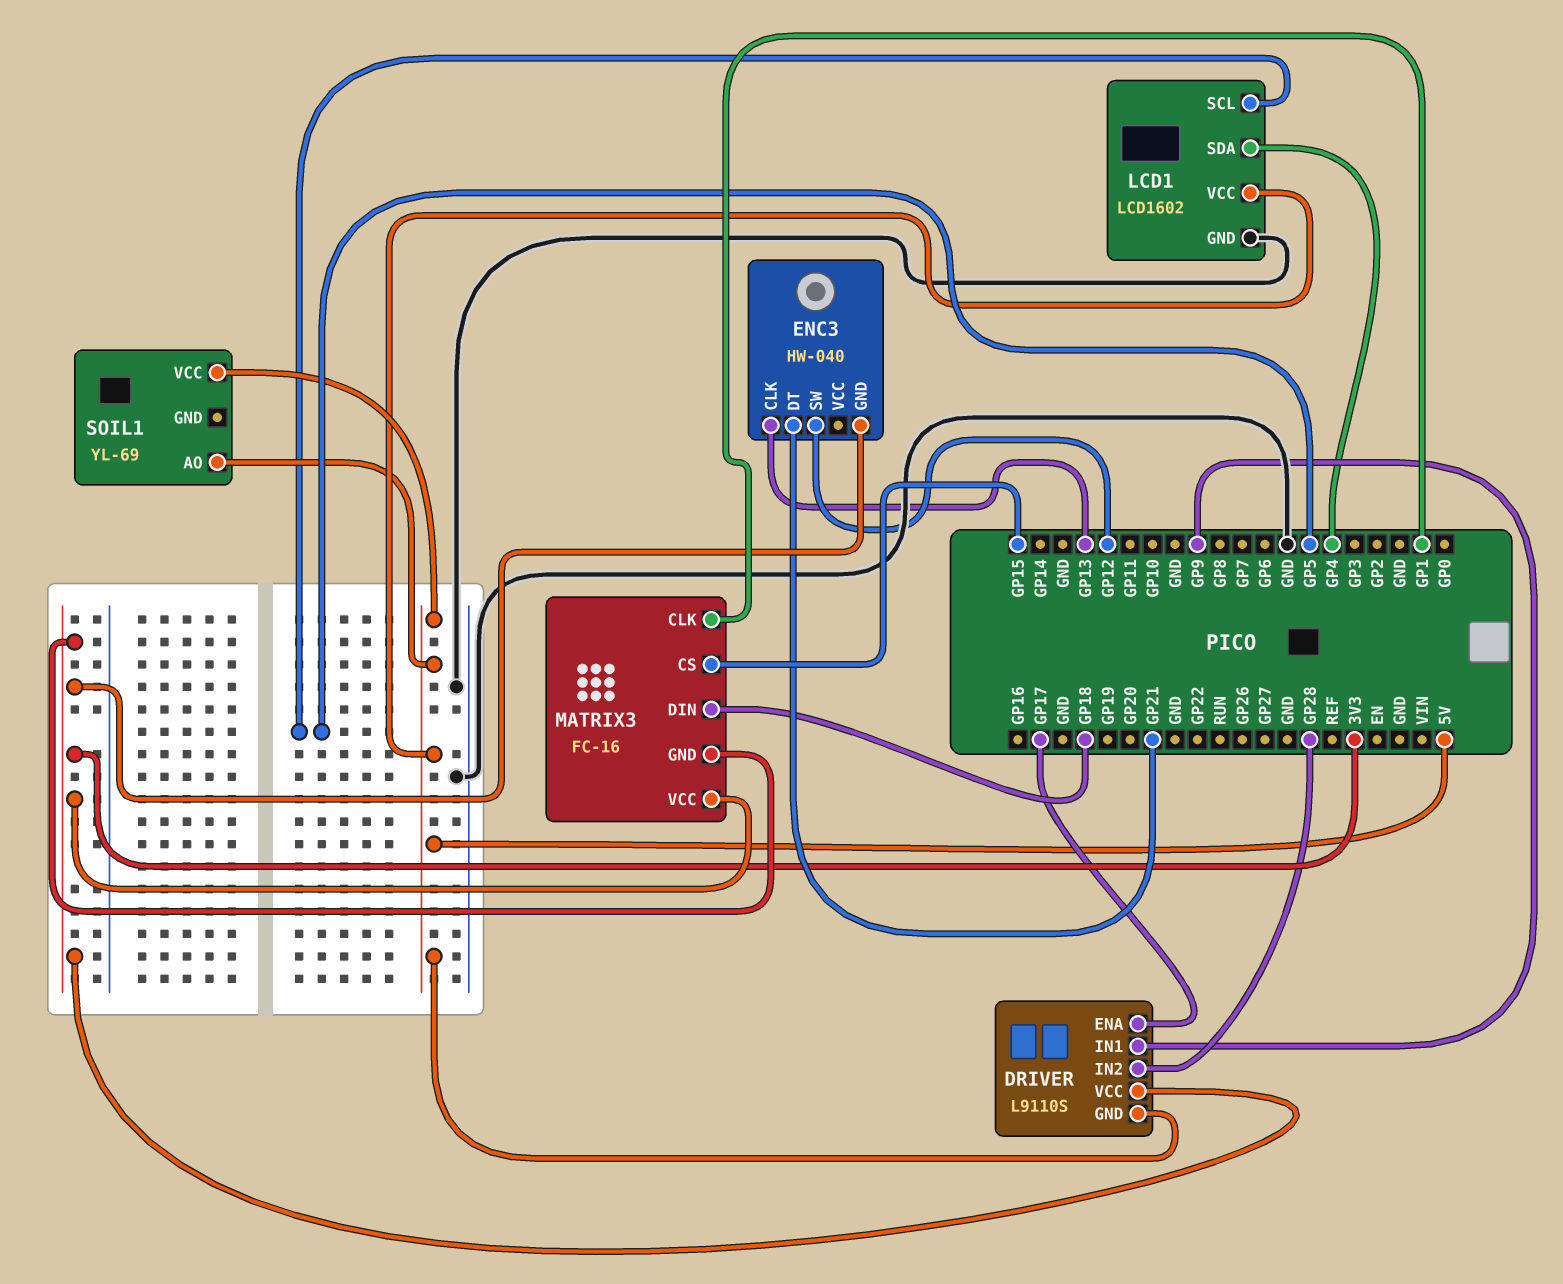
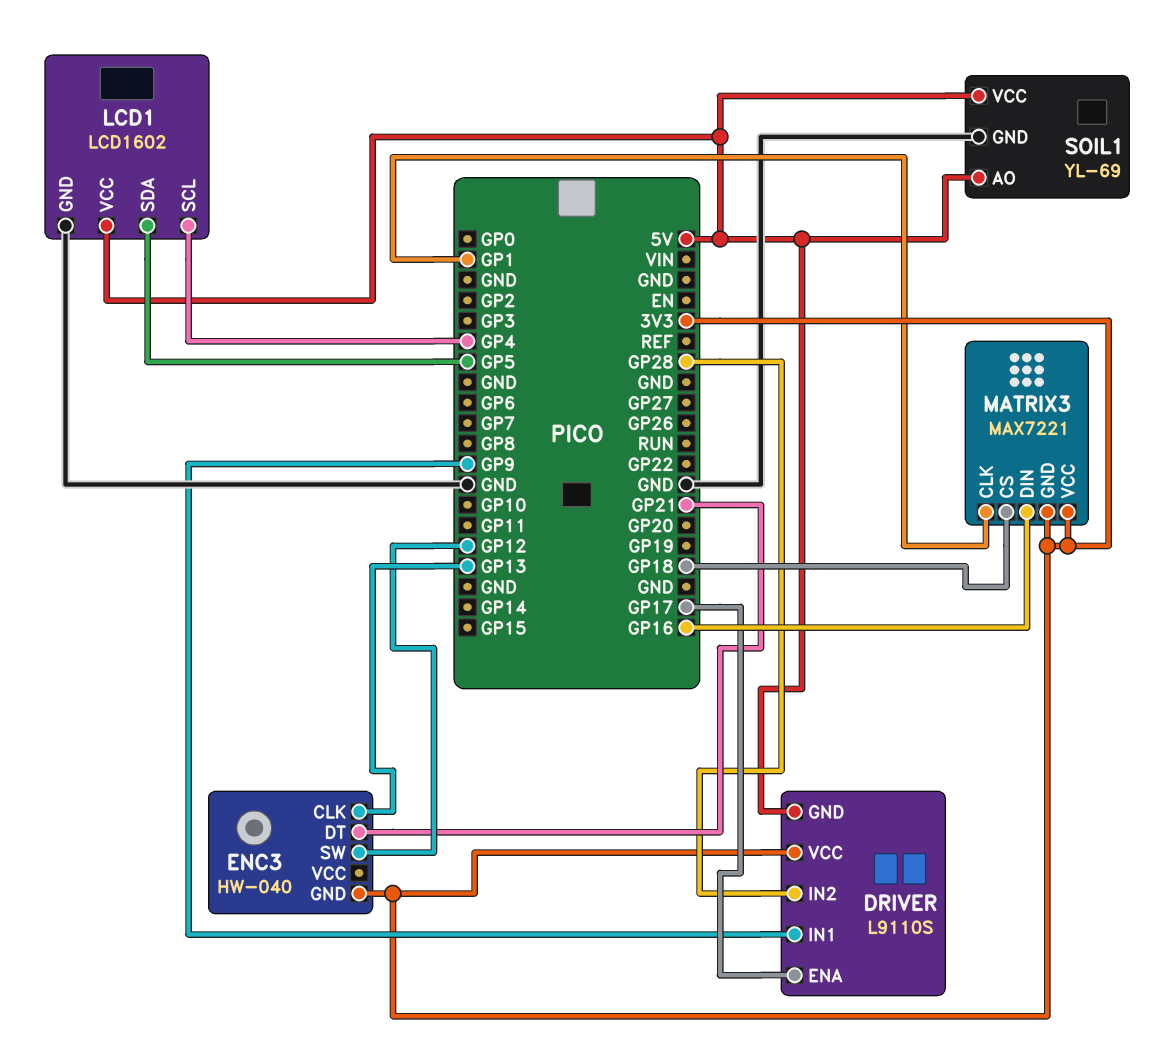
LCD1 pin SCL: GP5 -> GP4
LCD1 pin SDA: GP4 -> GP5
MATRIX3: FC-16 -> MAX7221
MATRIX3 pin CS: GP15 -> GP18
MATRIX3 pin DIN: GP18 -> GP16
SOIL1 pin GND: none -> GND

